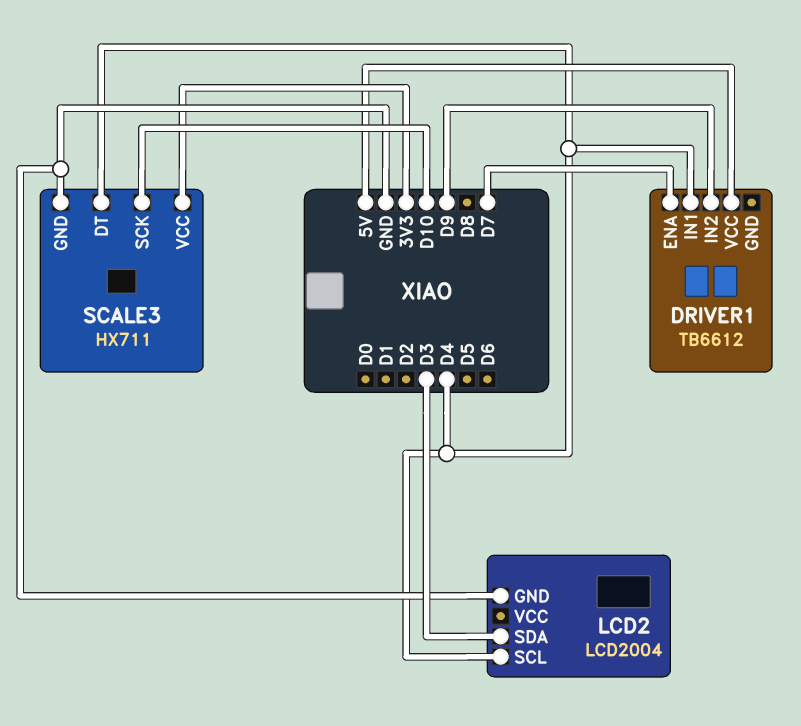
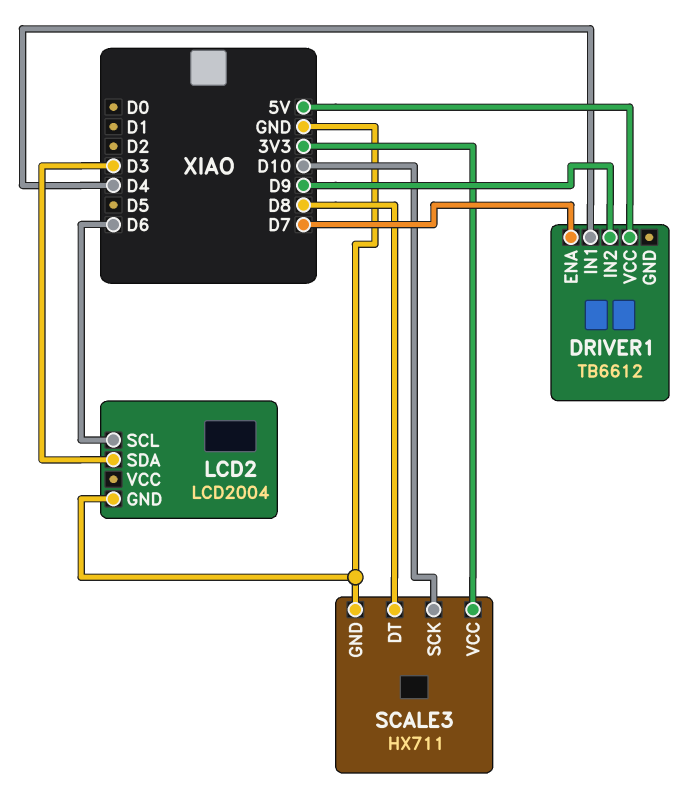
LCD2 pin SCL: D4 -> D6
SCALE3 pin DT: D4 -> D8

